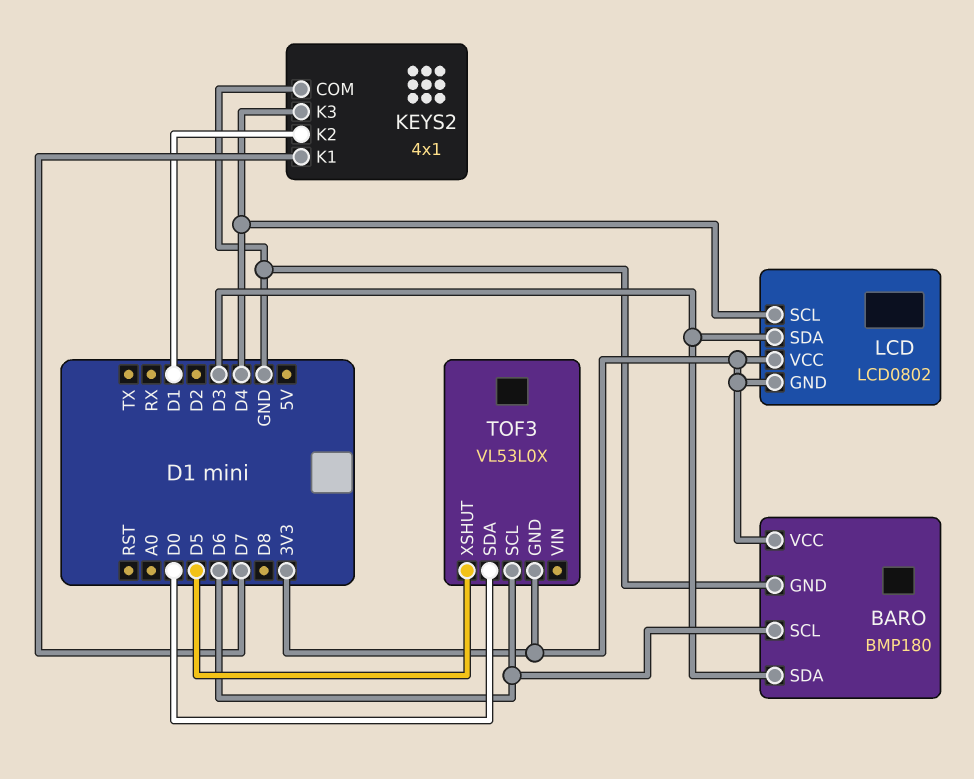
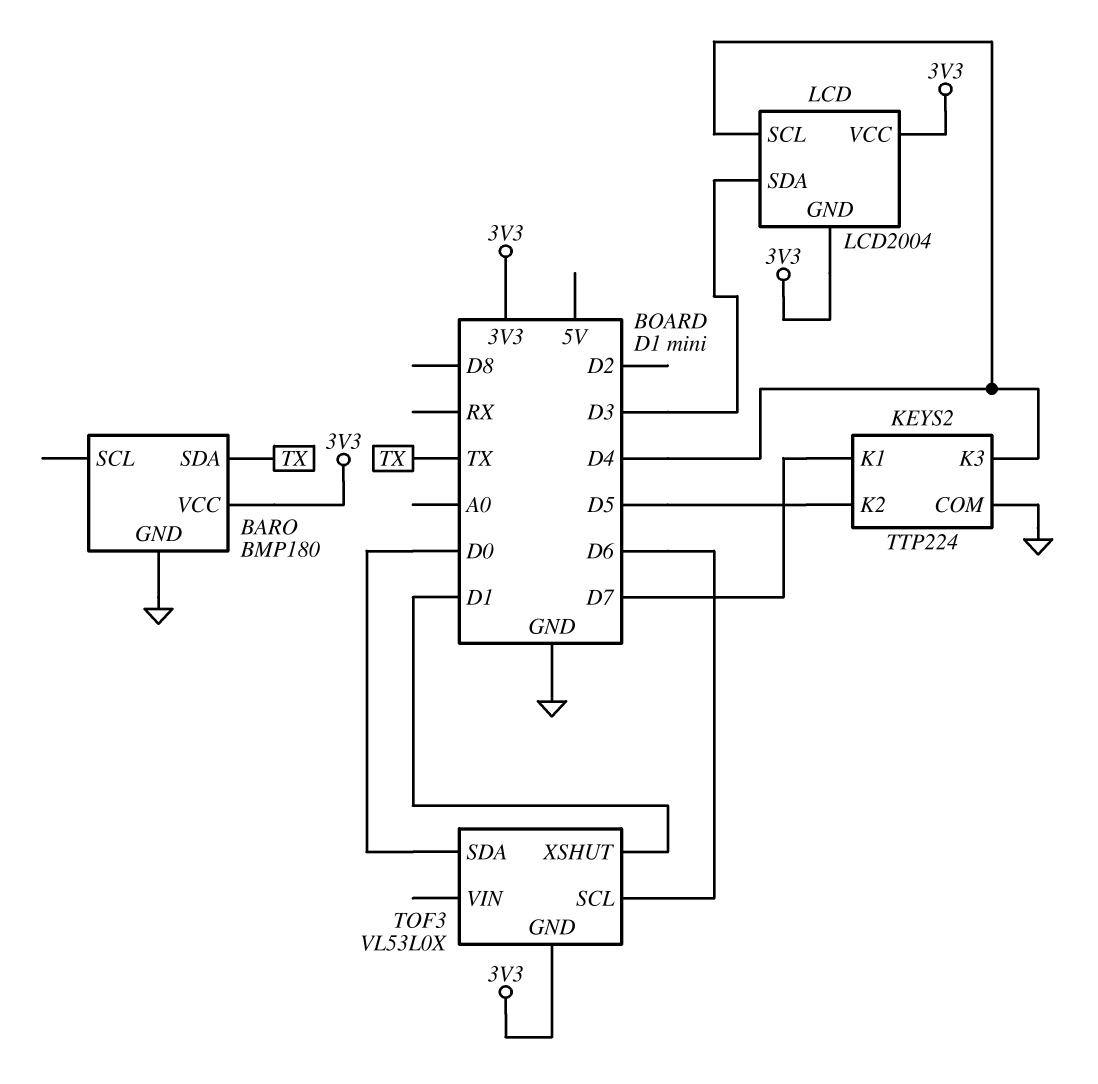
BARO pin SCL: D6 -> none
BARO pin SDA: D3 -> TX
KEYS2: 4x1 -> TTP224
KEYS2 pin K2: D1 -> D5
LCD: LCD0802 -> LCD2004
TOF3 pin XSHUT: D5 -> D1

